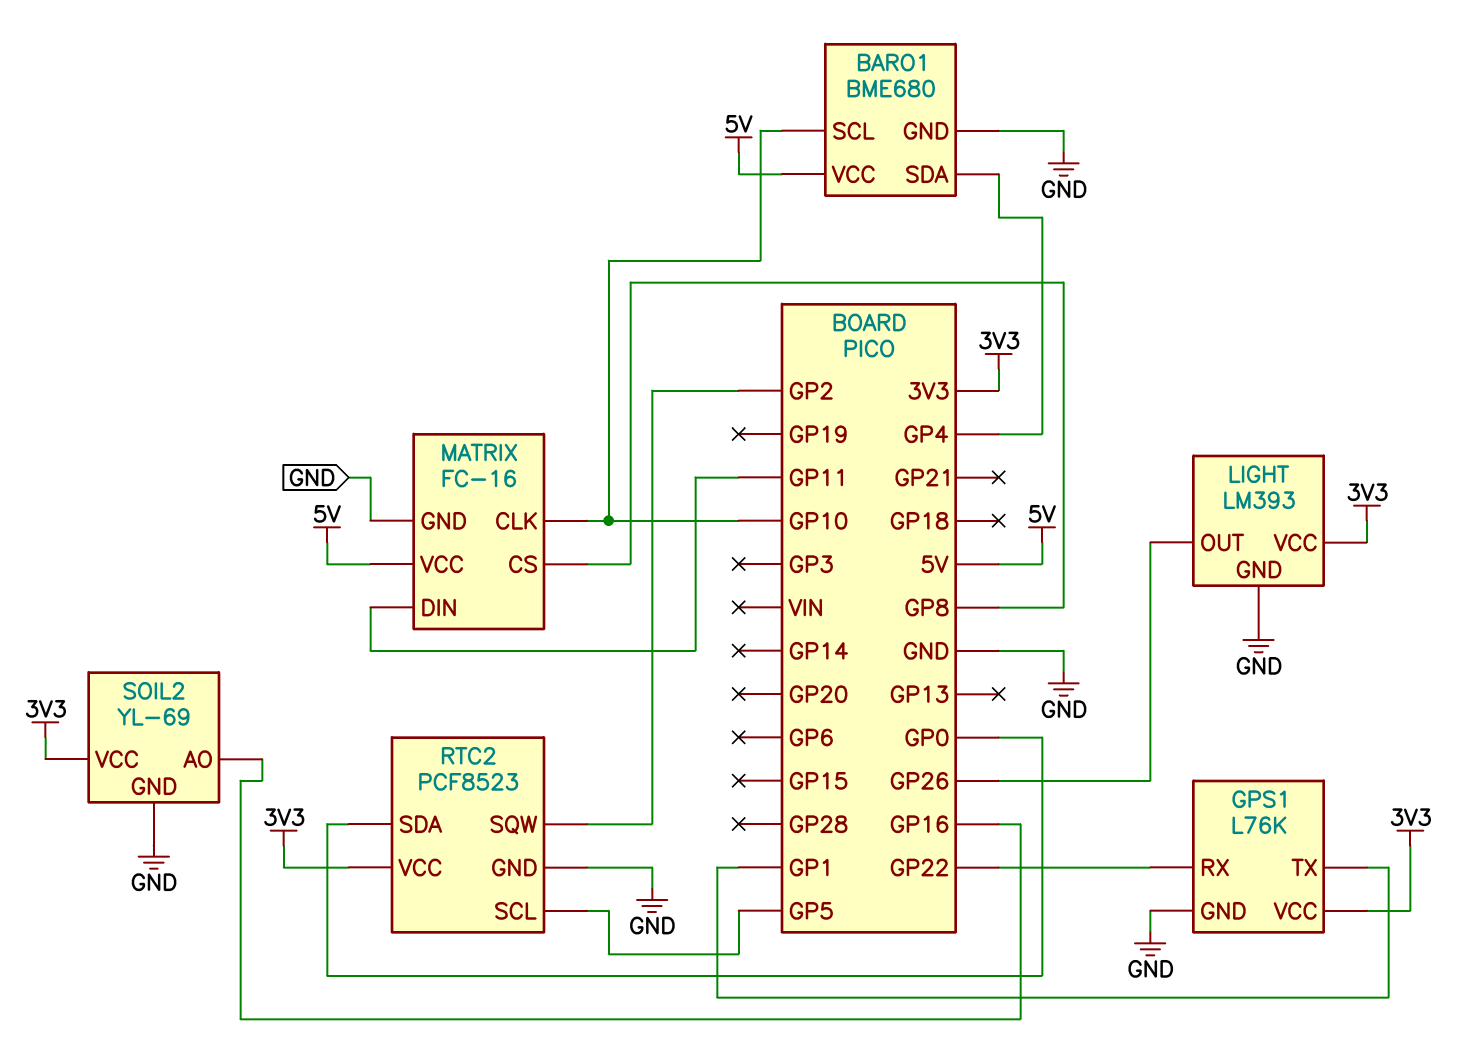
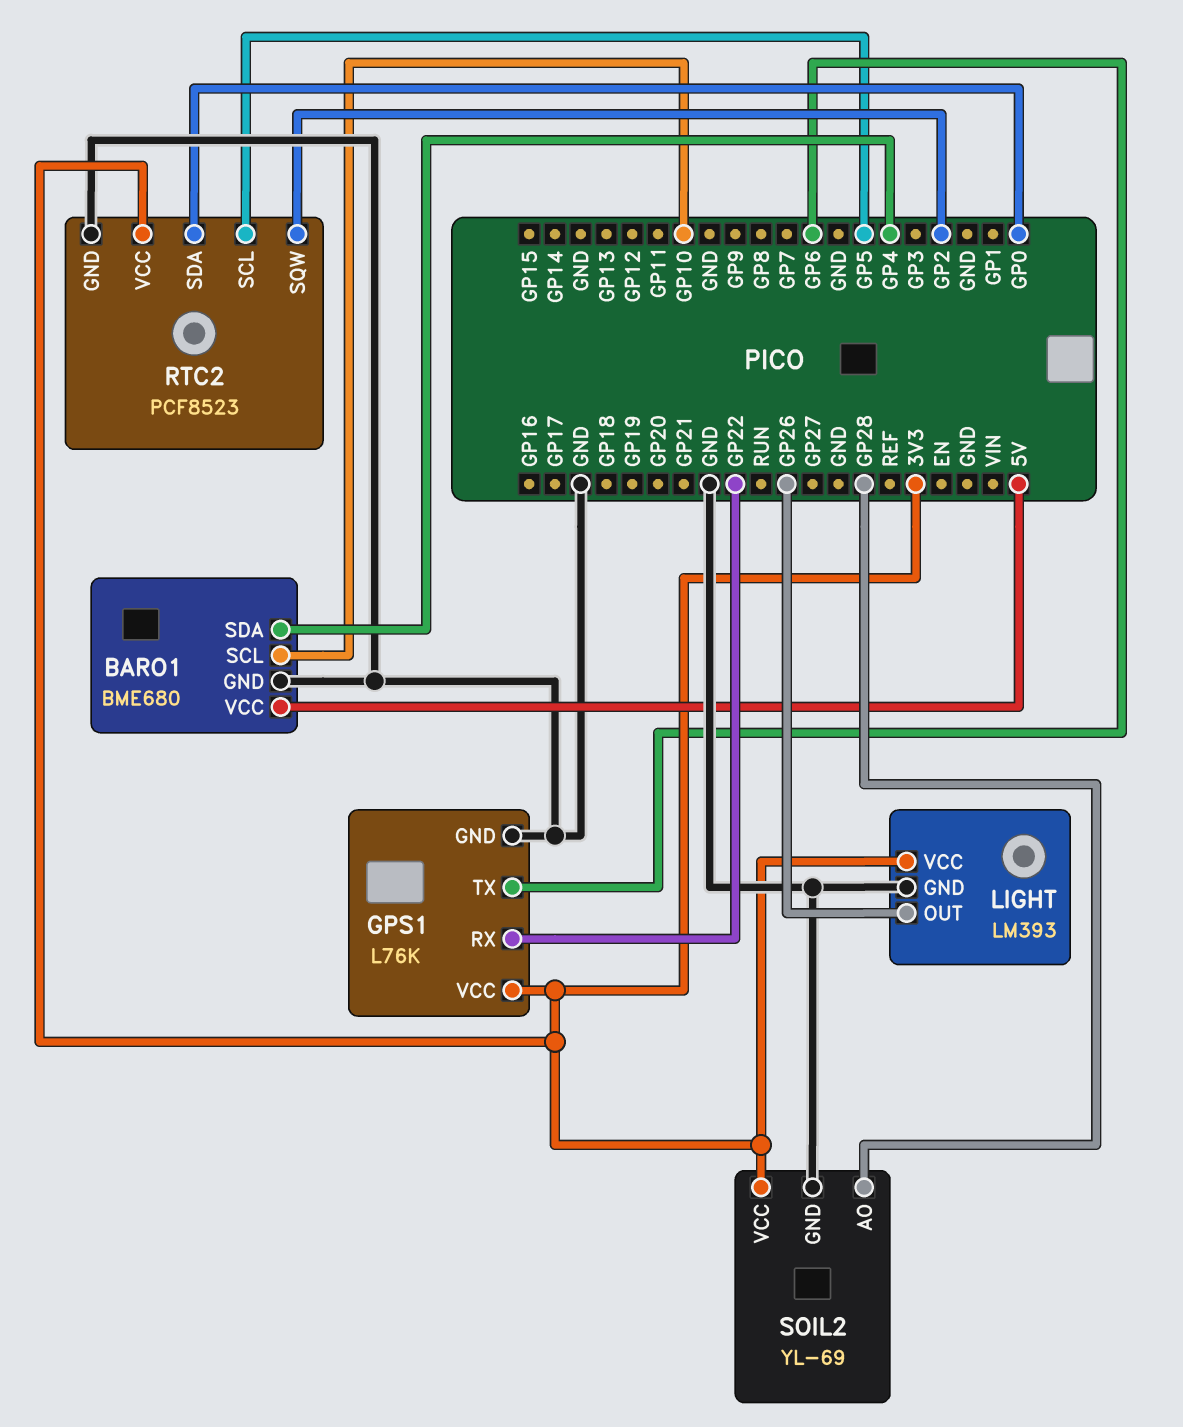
GPS1 pin TX: GP1 -> GP6
MATRIX: FC-16 -> none
MATRIX pin CLK: GP10 -> none
MATRIX pin CS: GP8 -> none
MATRIX pin DIN: GP11 -> none
MATRIX pin GND: GND -> none
MATRIX pin VCC: 5V -> none
SOIL2 pin AO: GP16 -> GP28

